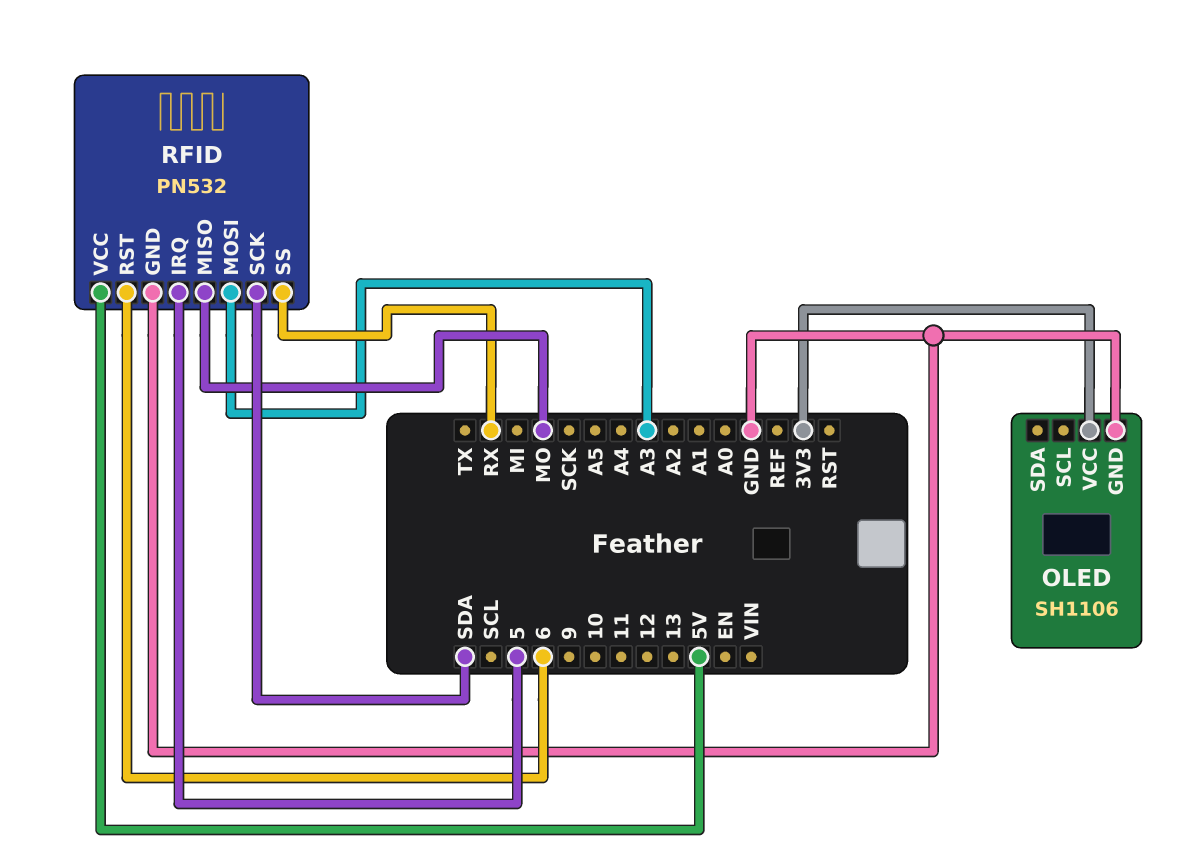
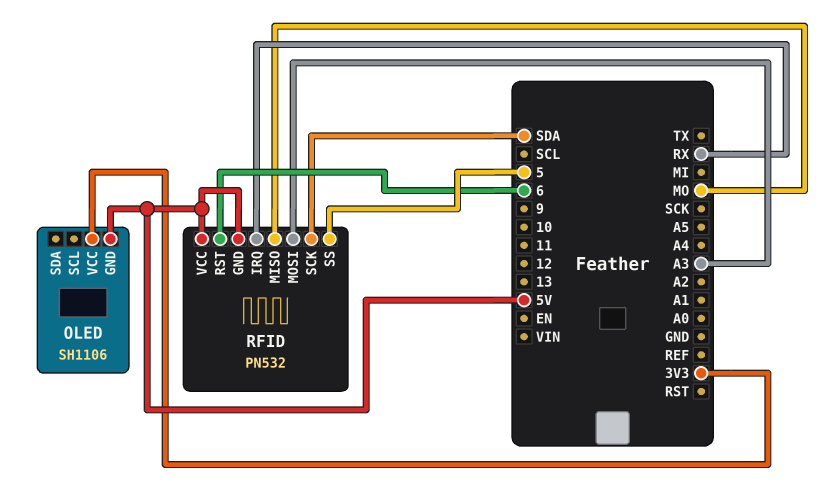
OLED pin GND: GND -> 5V
RFID pin GND: GND -> 5V
RFID pin IRQ: 5 -> RX
RFID pin SS: RX -> 5

